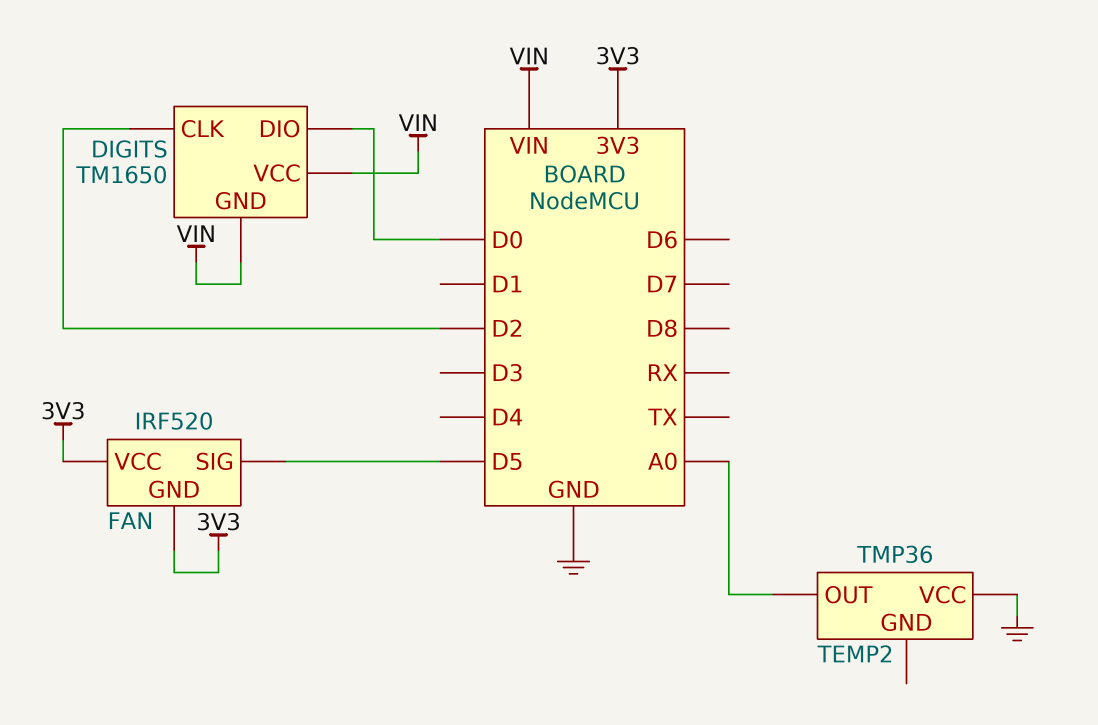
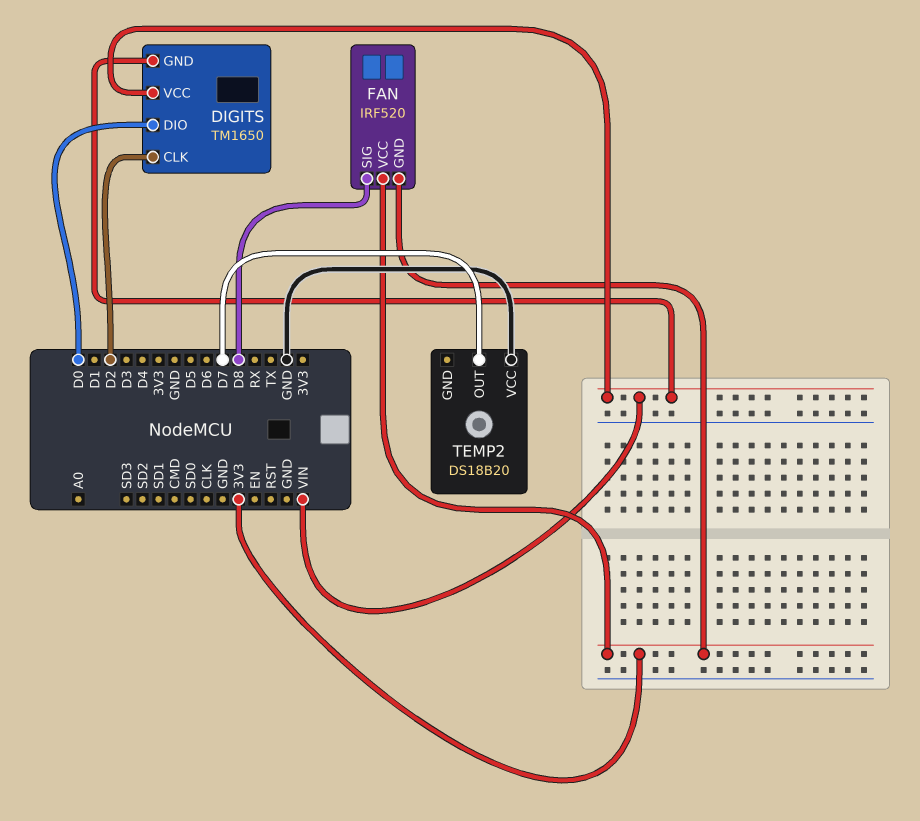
FAN pin SIG: D5 -> D8
TEMP2: TMP36 -> DS18B20
TEMP2 pin OUT: A0 -> D7

